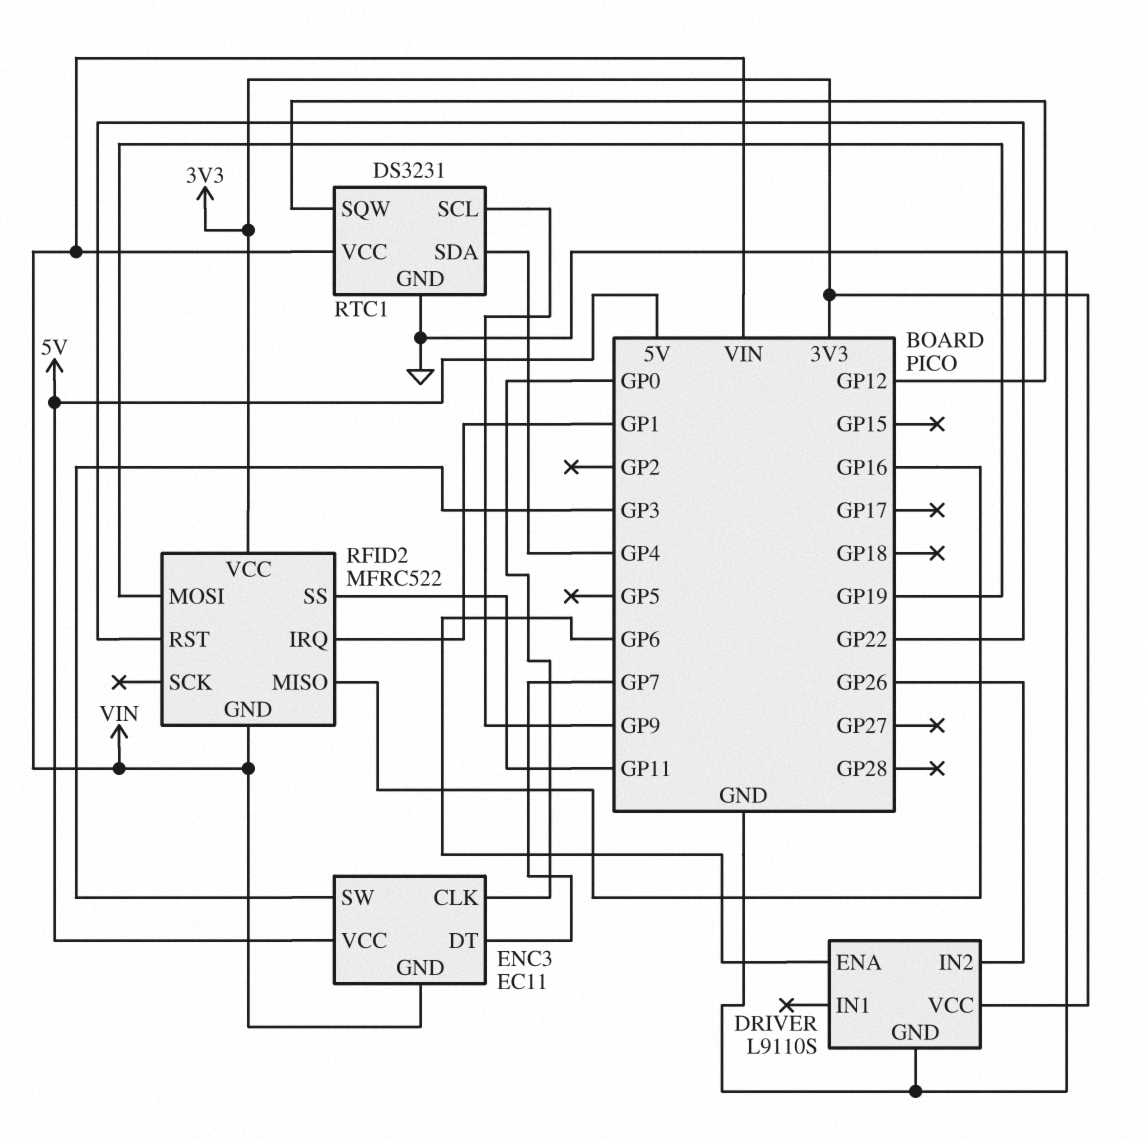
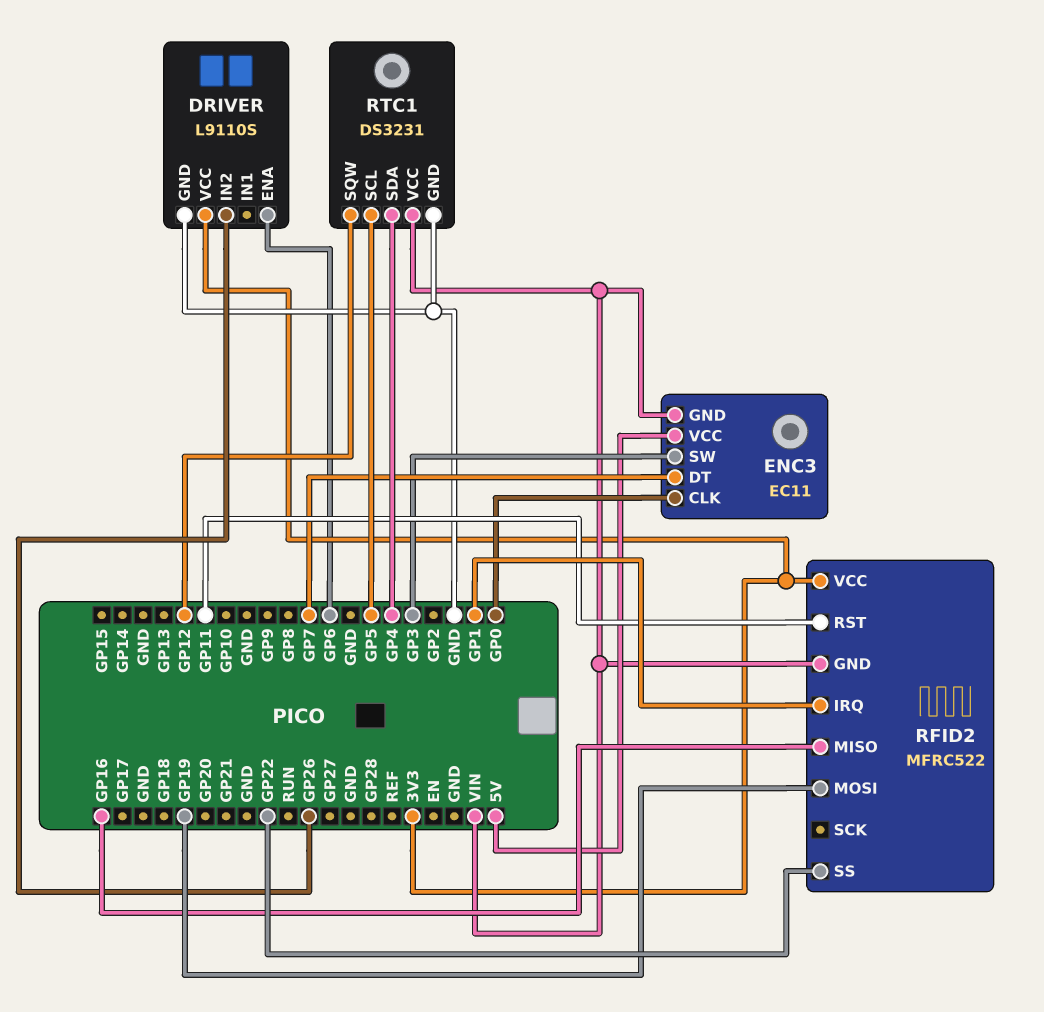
RFID2 pin RST: GP22 -> GP11
RFID2 pin SS: GP11 -> GP22
RTC1 pin SCL: GP9 -> GP5

